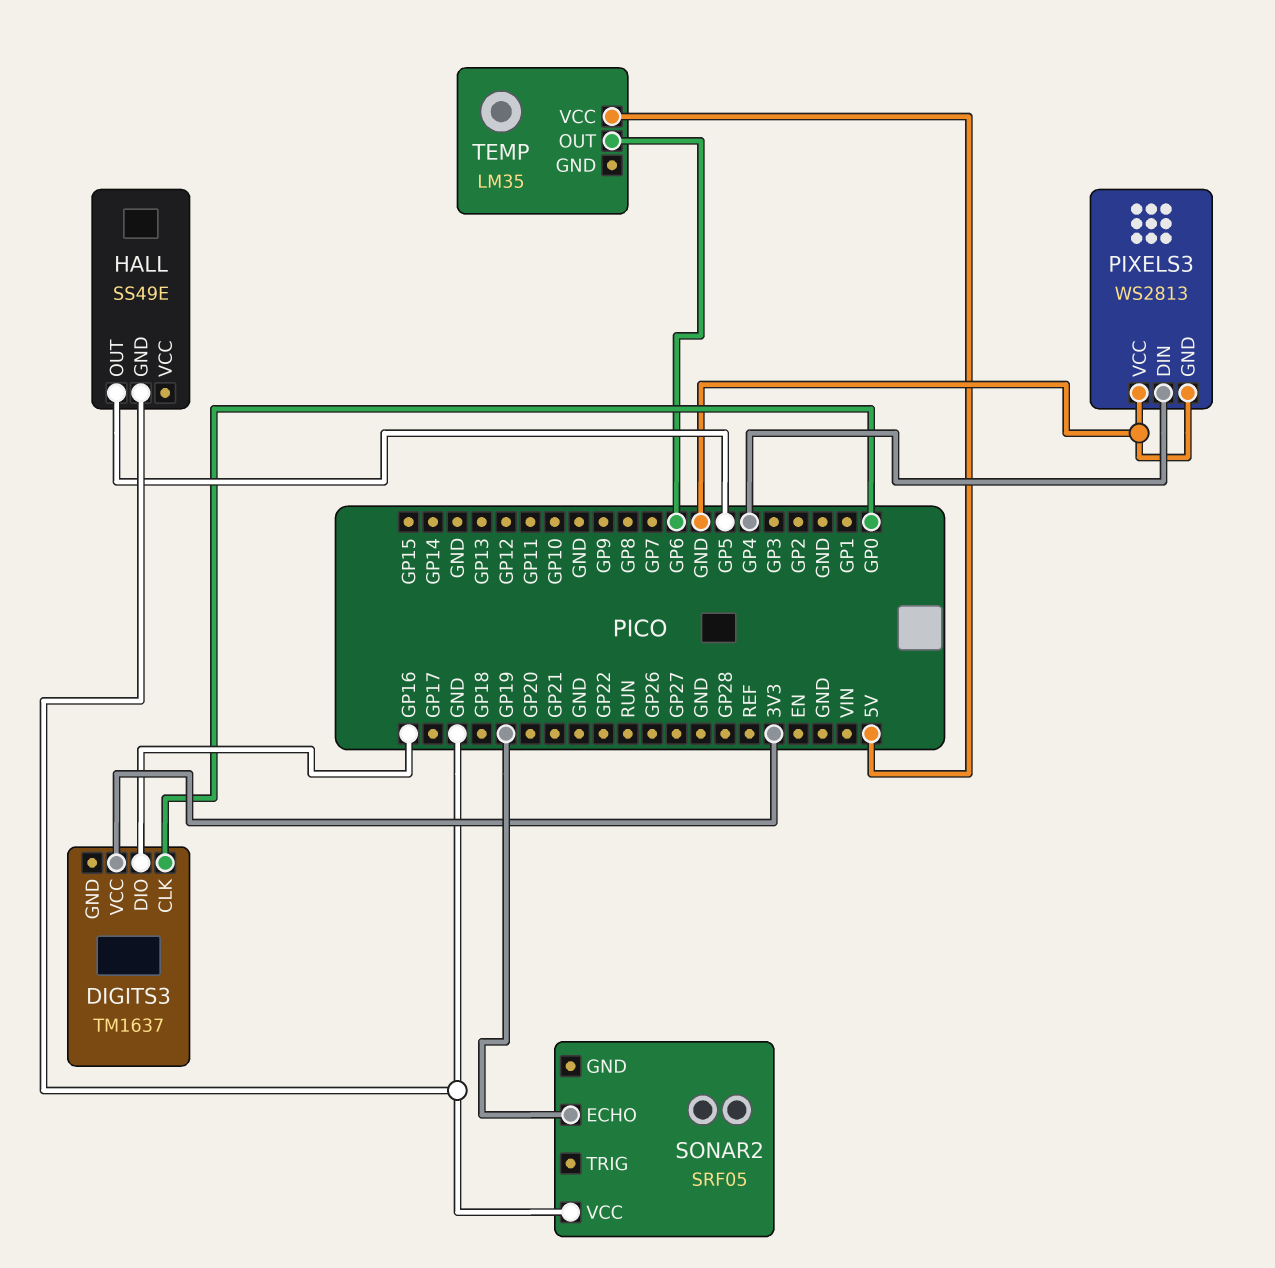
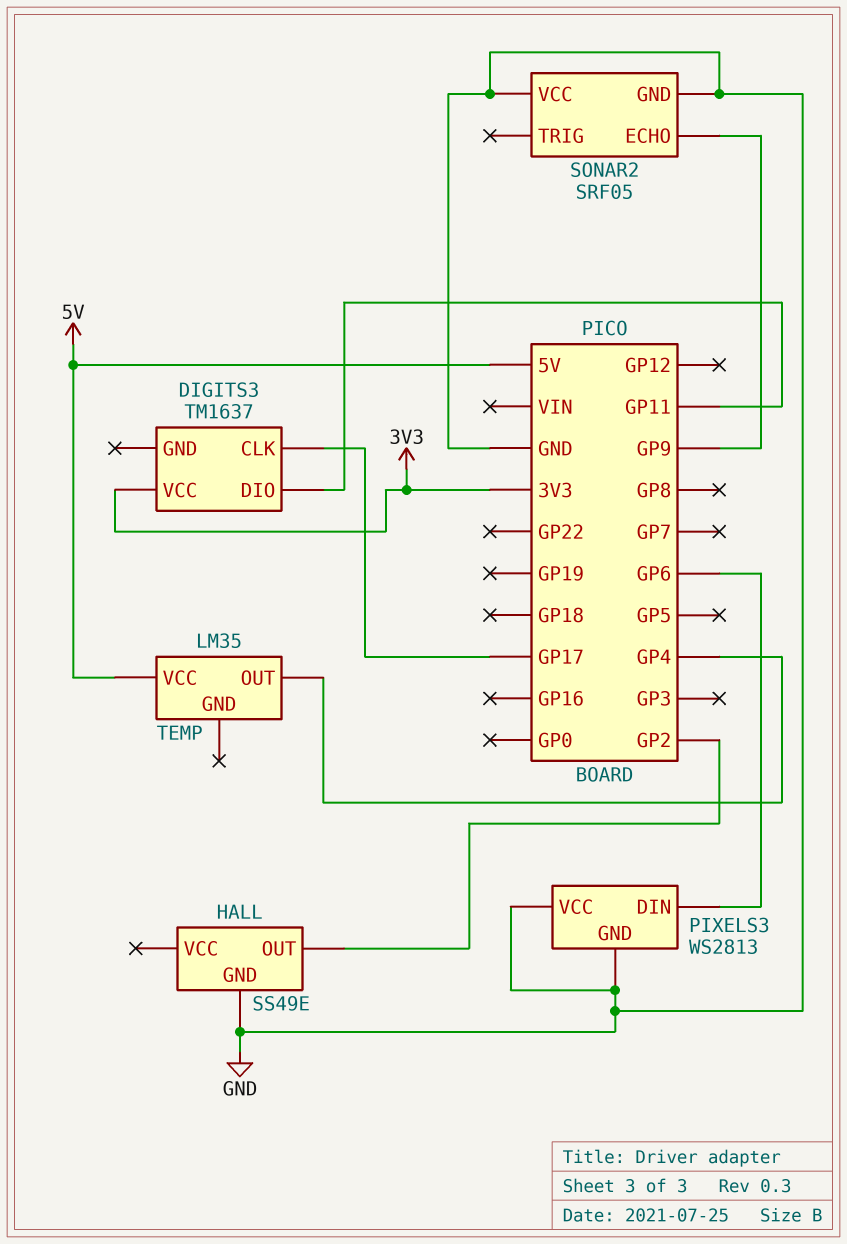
DIGITS3 pin CLK: GP0 -> GP17
DIGITS3 pin DIO: GP16 -> GP11
HALL pin OUT: GP5 -> GP2
PIXELS3 pin DIN: GP4 -> GP6
SONAR2 pin ECHO: GP19 -> GP9
SONAR2 pin GND: none -> GND
TEMP pin OUT: GP6 -> GP4

